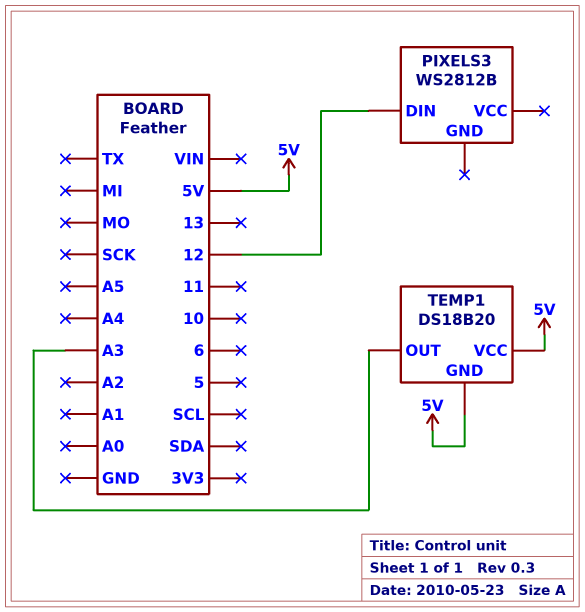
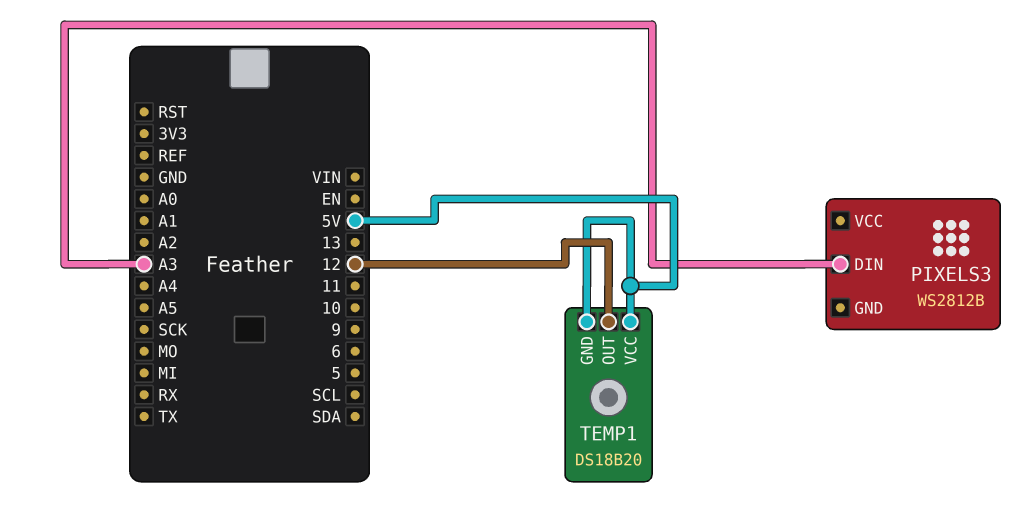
PIXELS3 pin DIN: 12 -> A3
TEMP1 pin OUT: A3 -> 12

